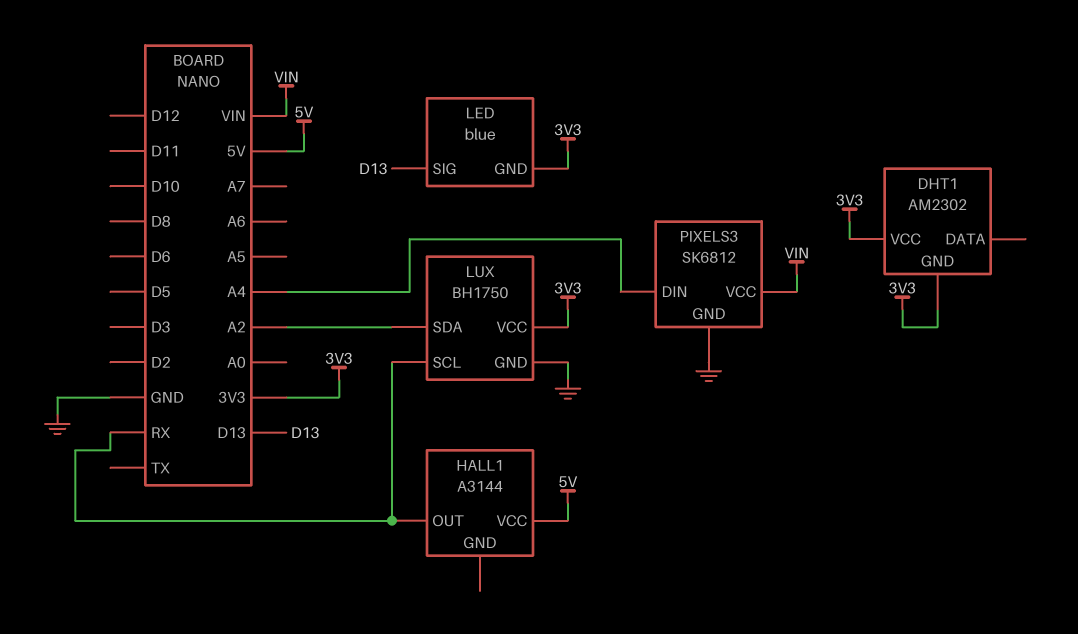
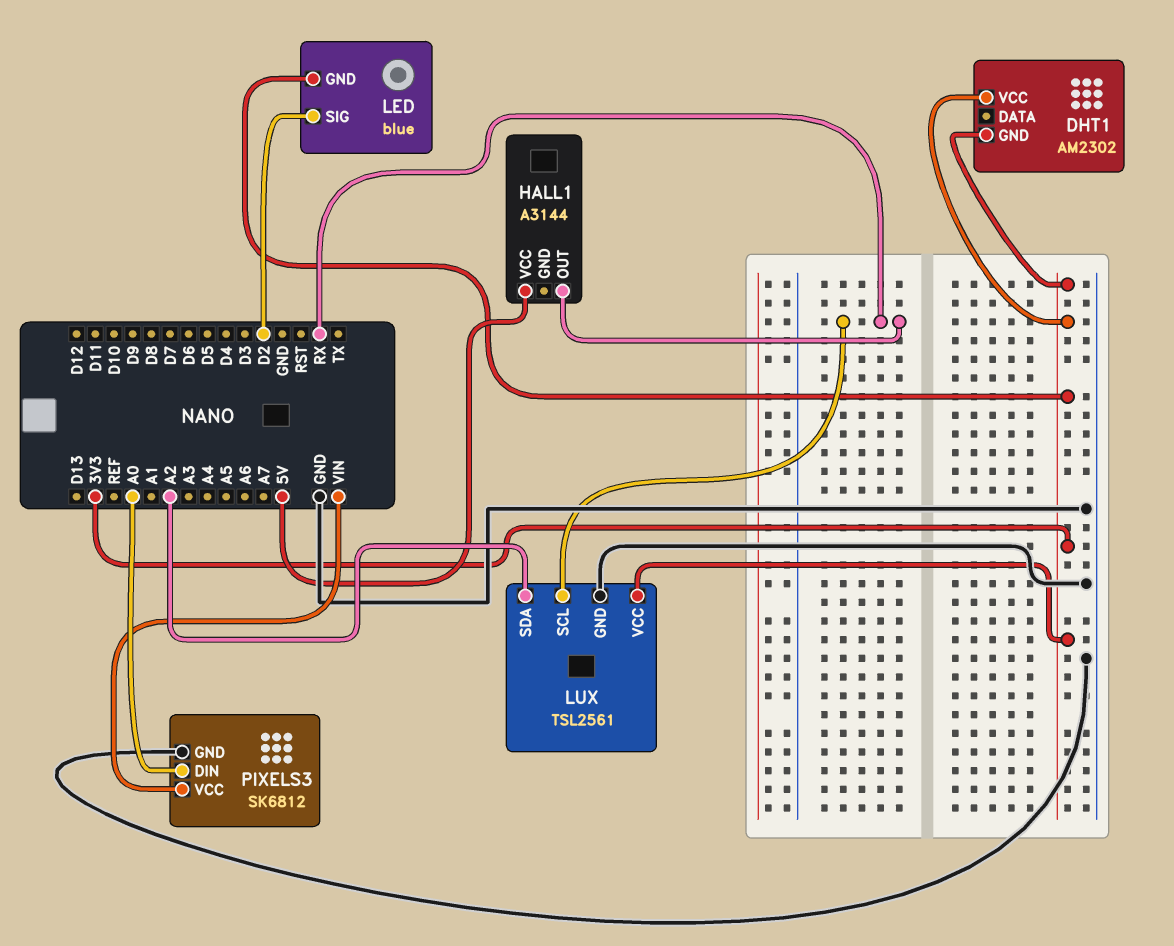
LED pin SIG: D13 -> D2
LUX: BH1750 -> TSL2561
PIXELS3 pin DIN: A4 -> A0

